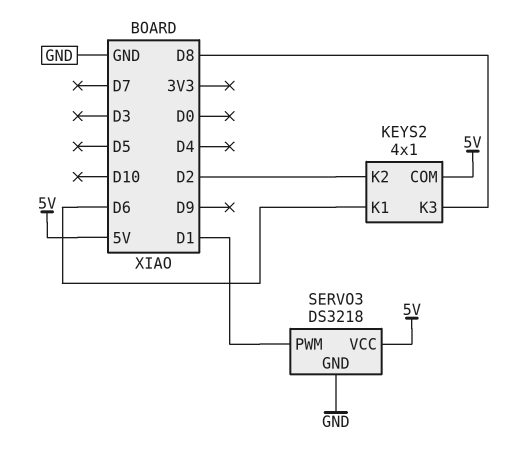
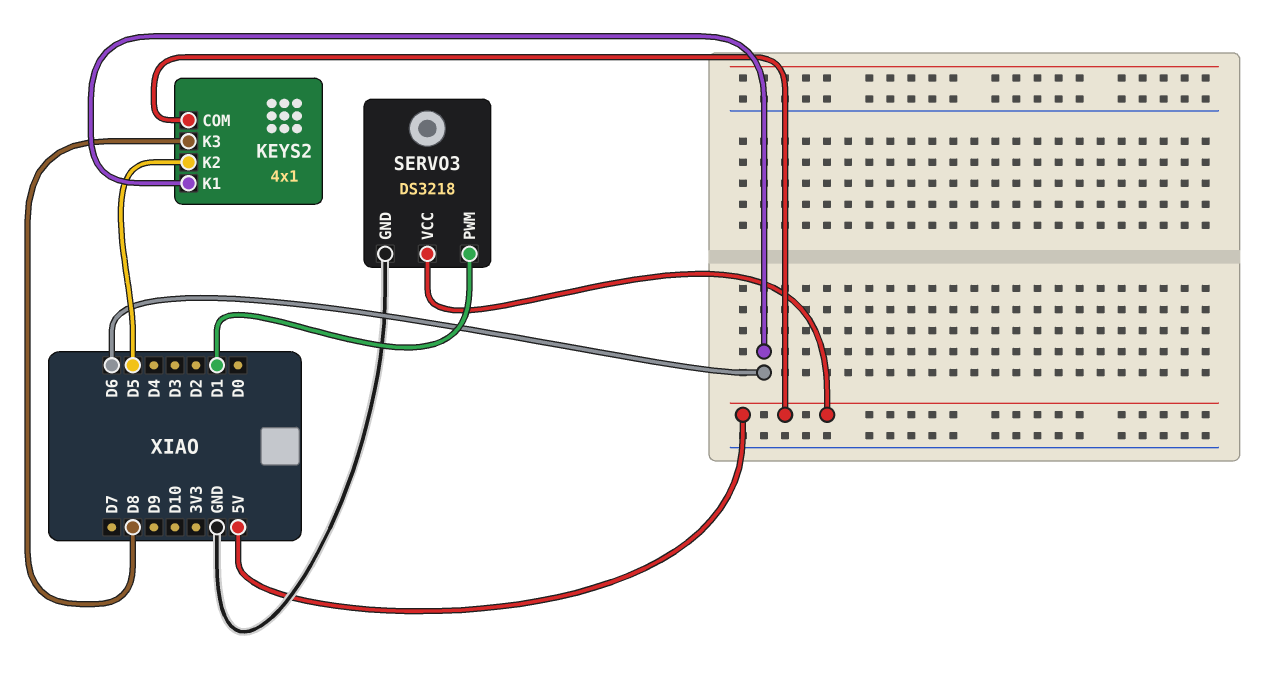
KEYS2 pin K2: D2 -> D5

